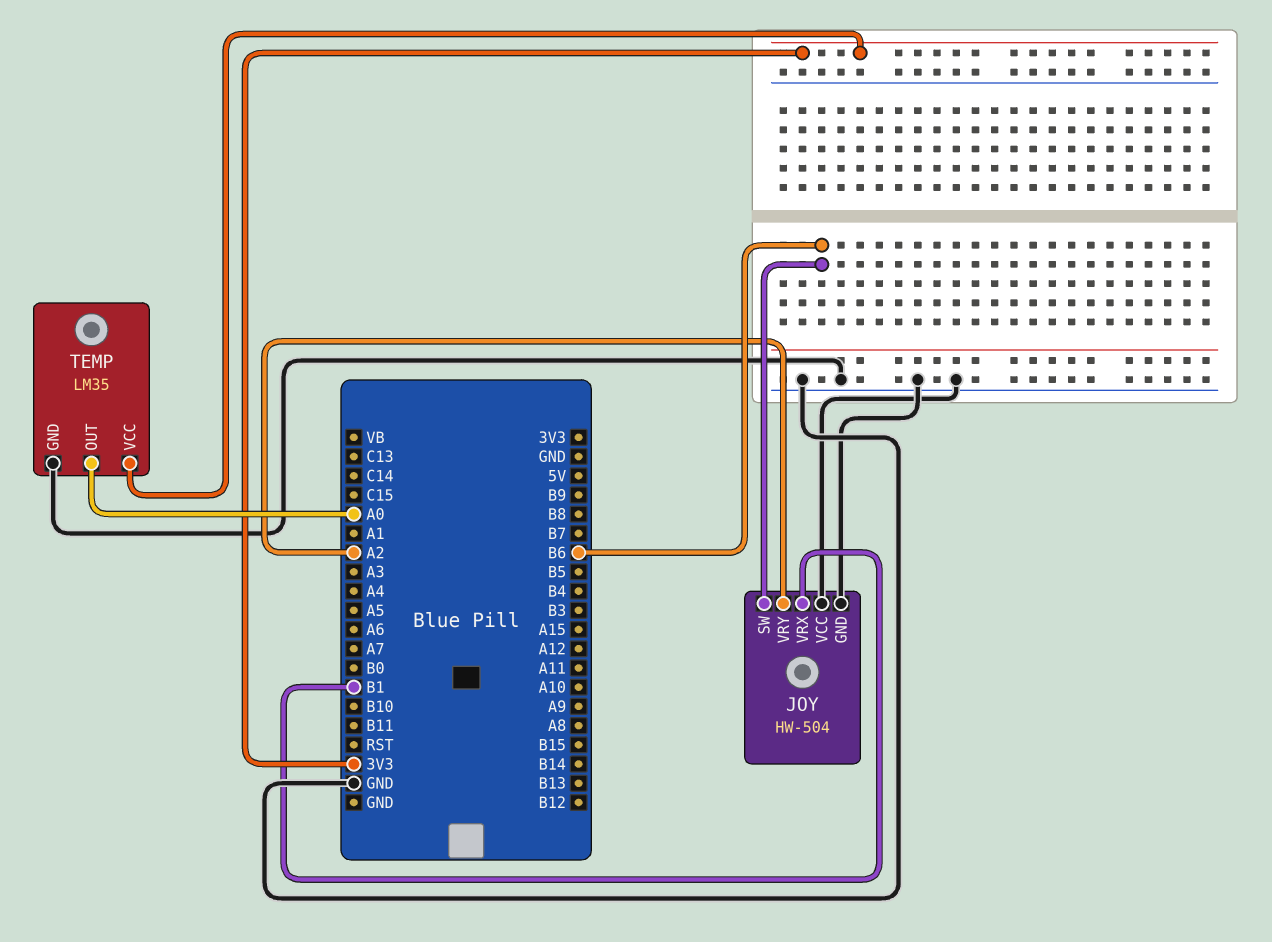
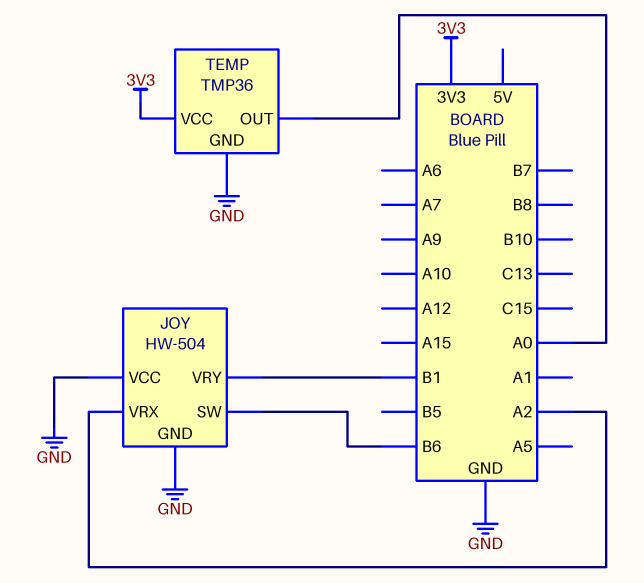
JOY pin VRX: B1 -> A2
JOY pin VRY: A2 -> B1
TEMP: LM35 -> TMP36

